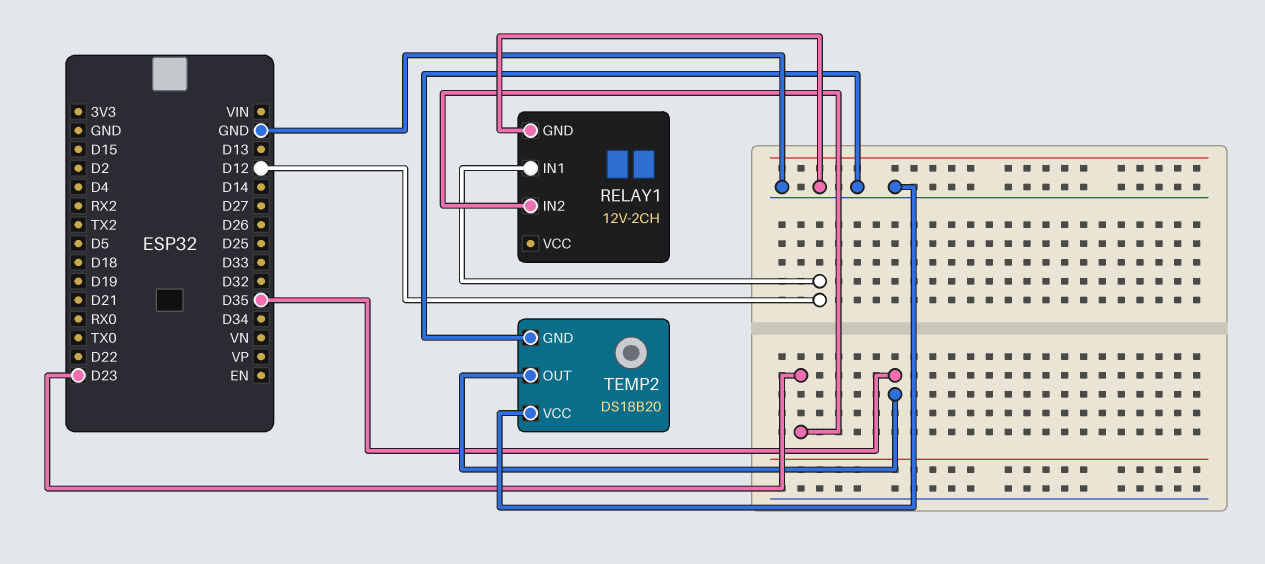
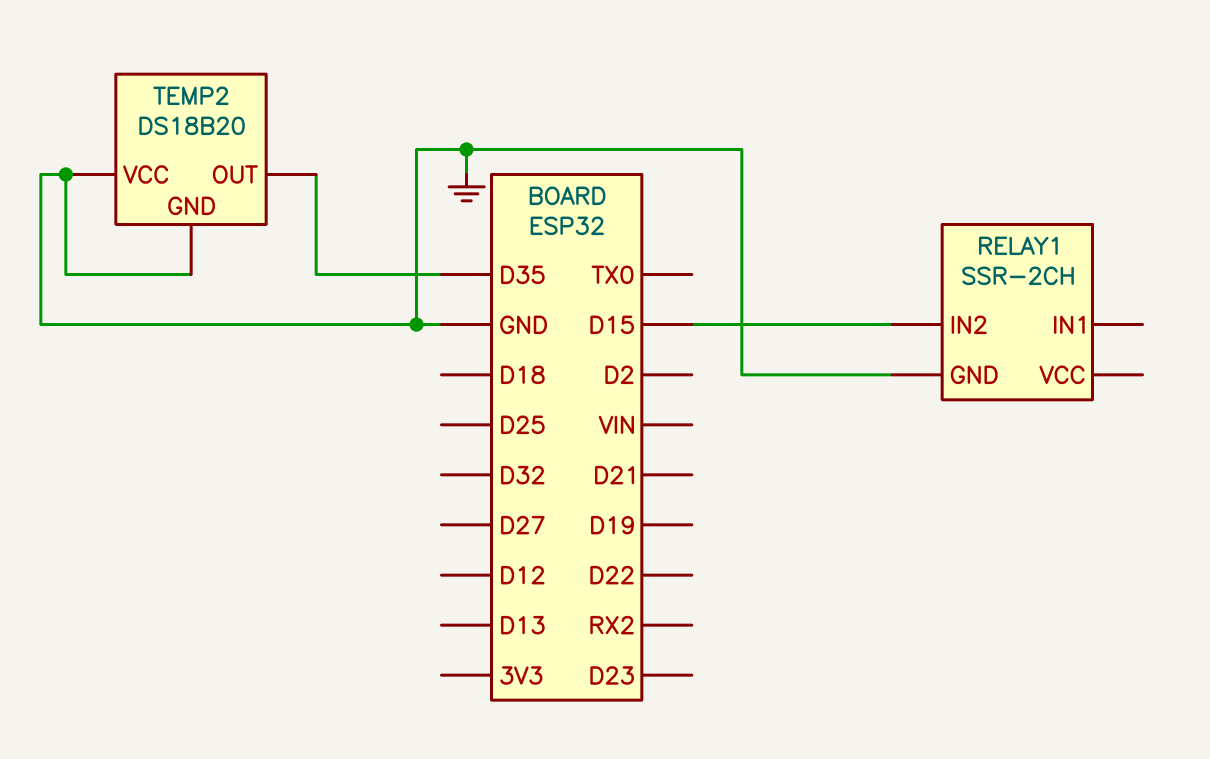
RELAY1: 12V-2CH -> SSR-2CH
RELAY1 pin IN1: D12 -> none
RELAY1 pin IN2: D23 -> D15

